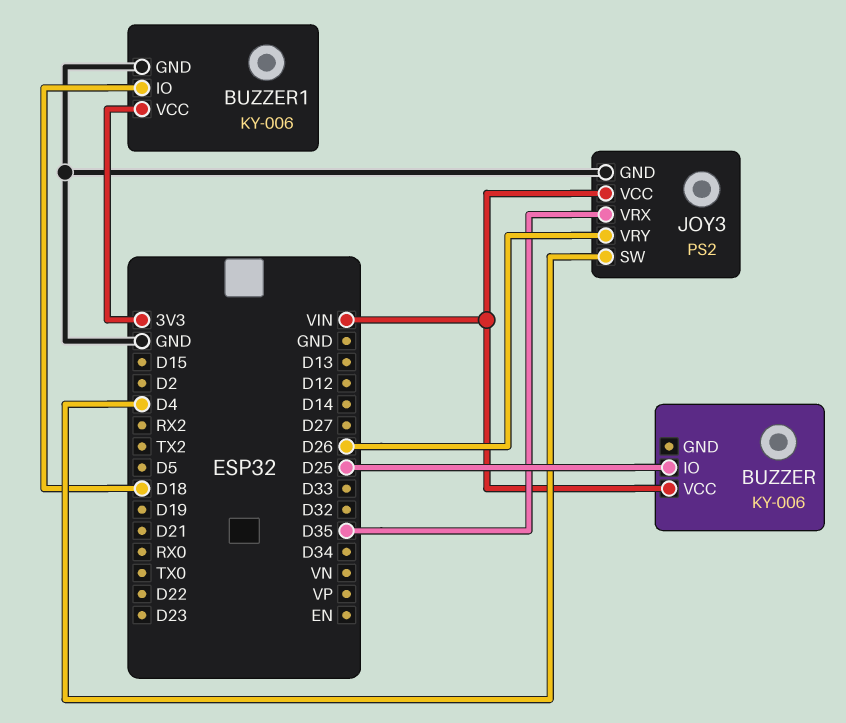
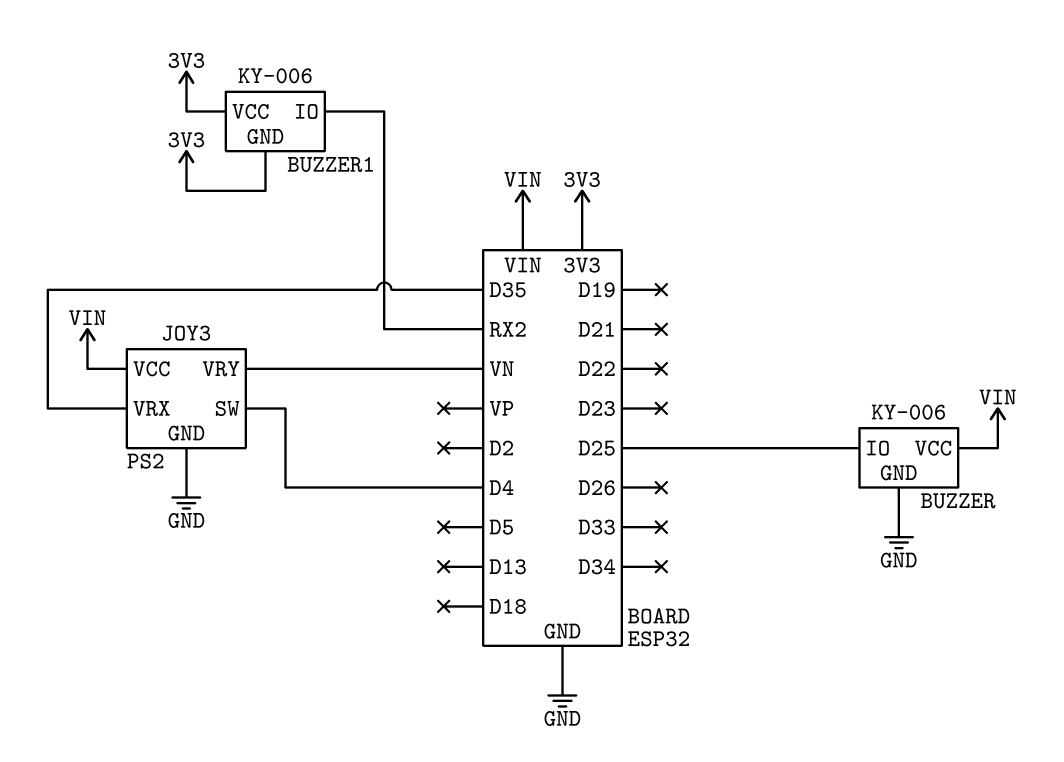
BUZZER pin GND: none -> GND
BUZZER1 pin GND: GND -> 3V3
BUZZER1 pin IO: D18 -> RX2
JOY3 pin VRY: D26 -> VN

